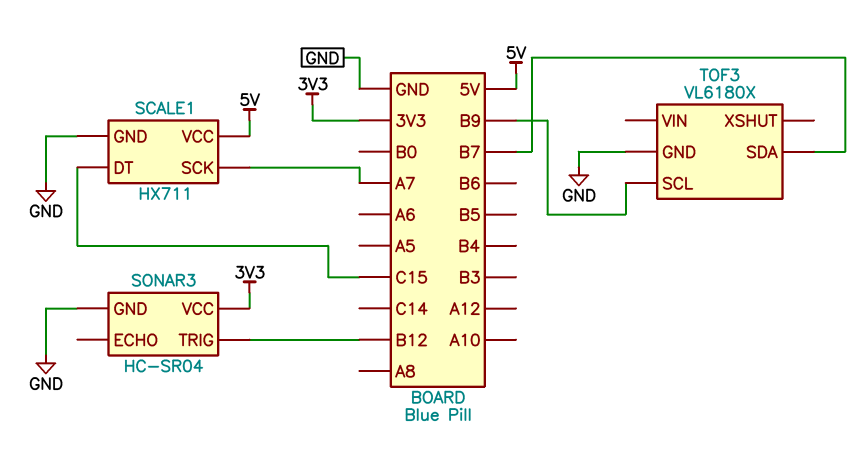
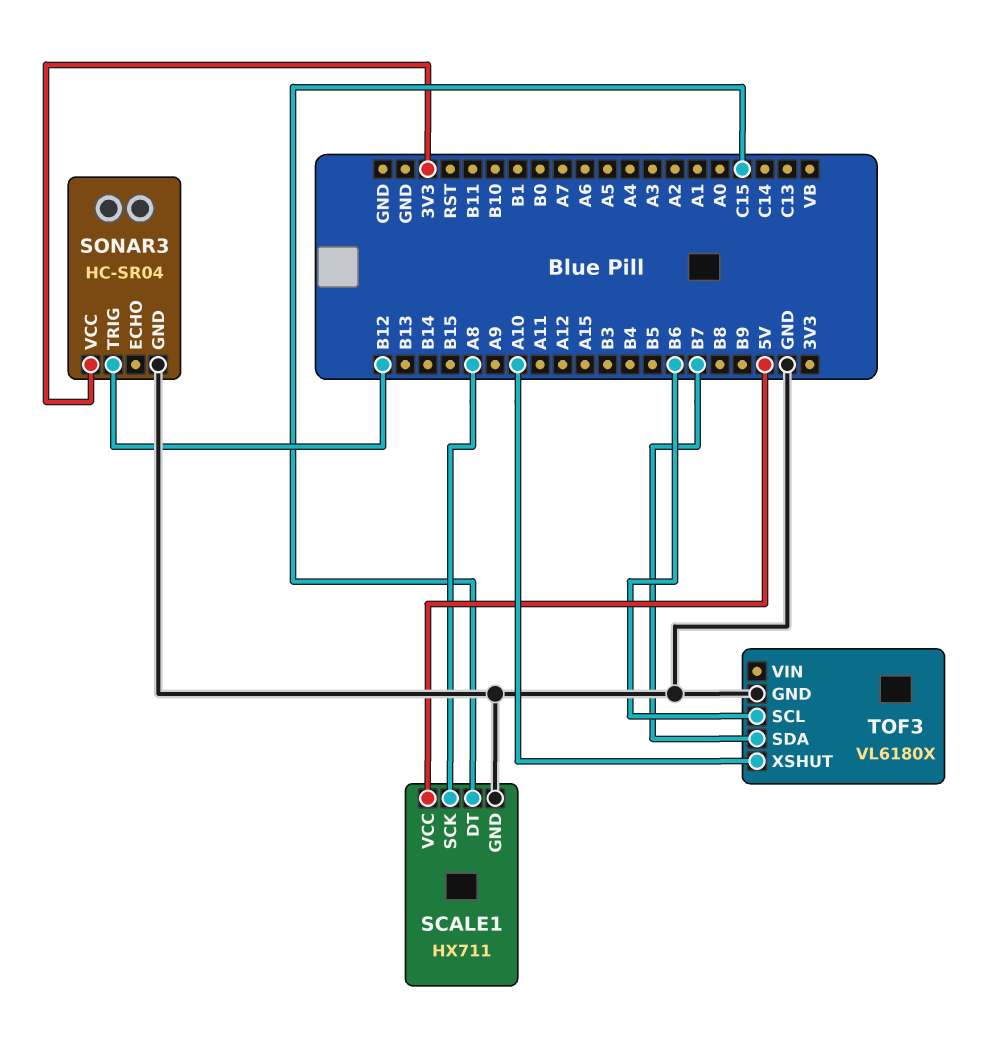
SCALE1 pin SCK: A7 -> A8
TOF3 pin SCL: B9 -> B6
TOF3 pin XSHUT: none -> A10

